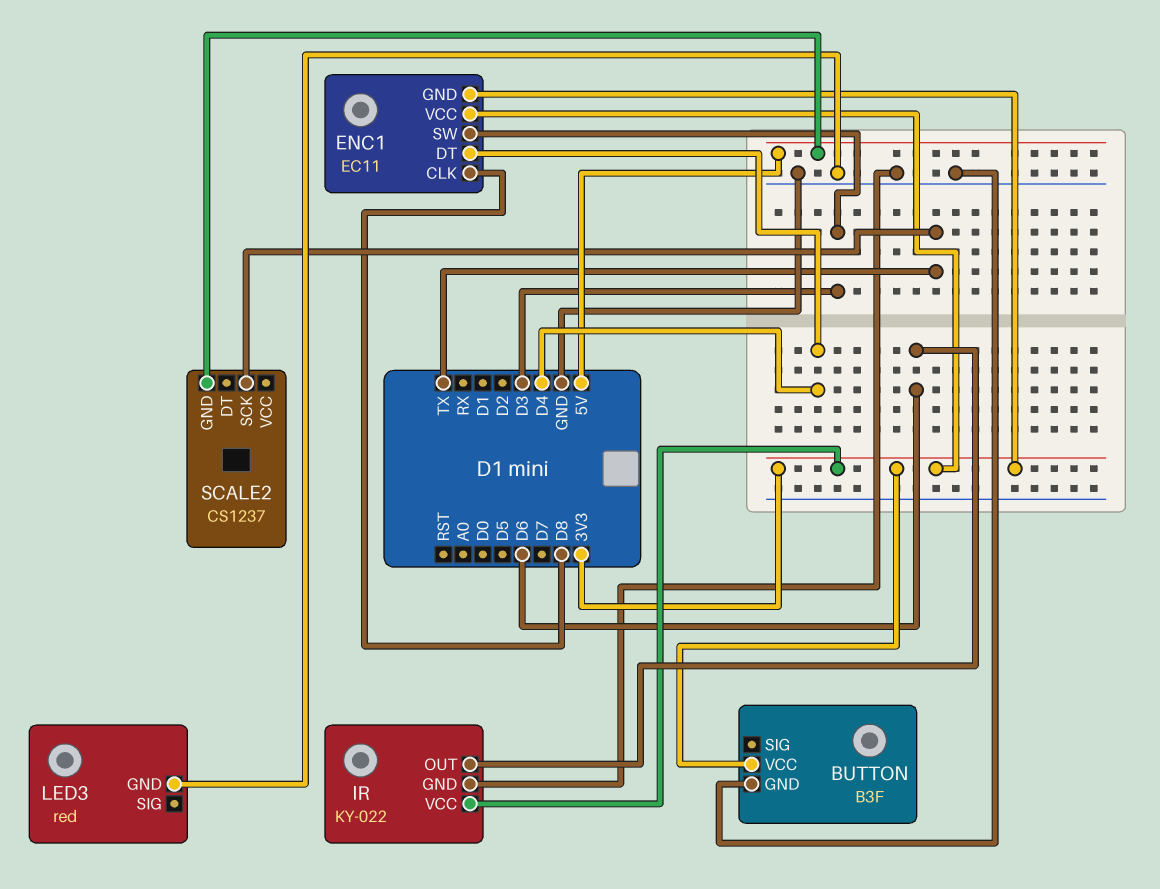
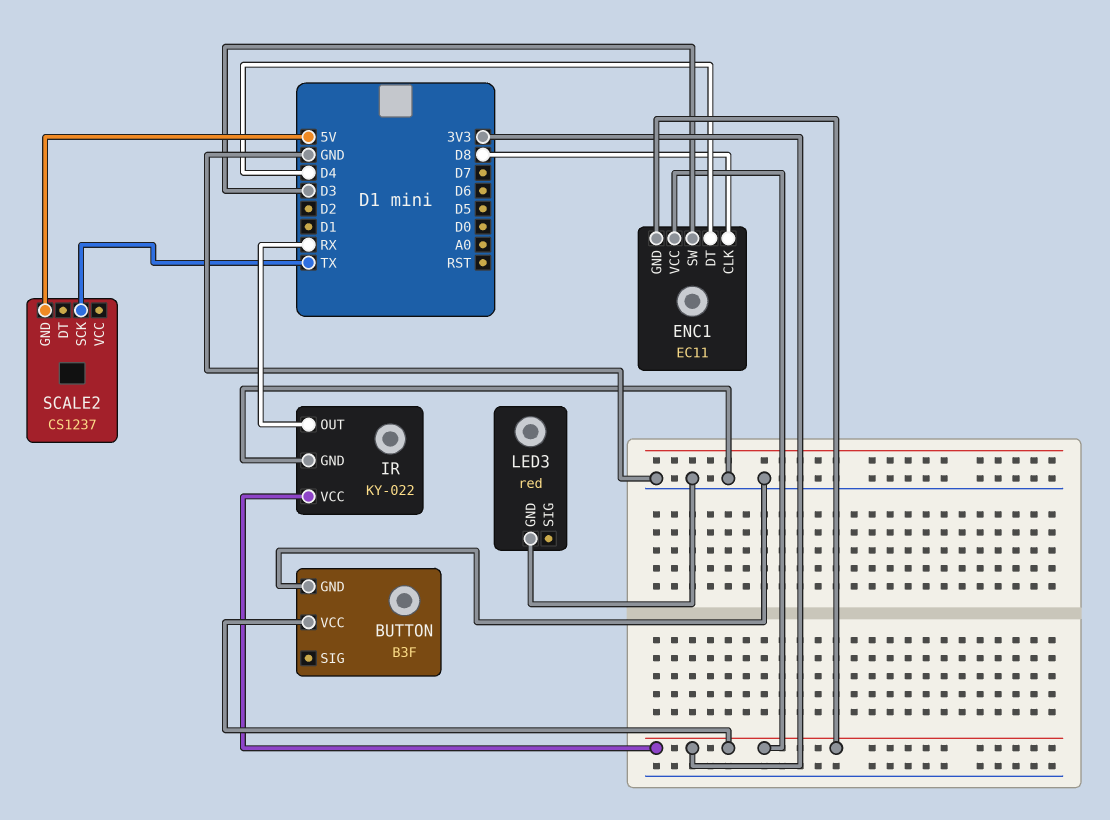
IR pin OUT: D6 -> RX

